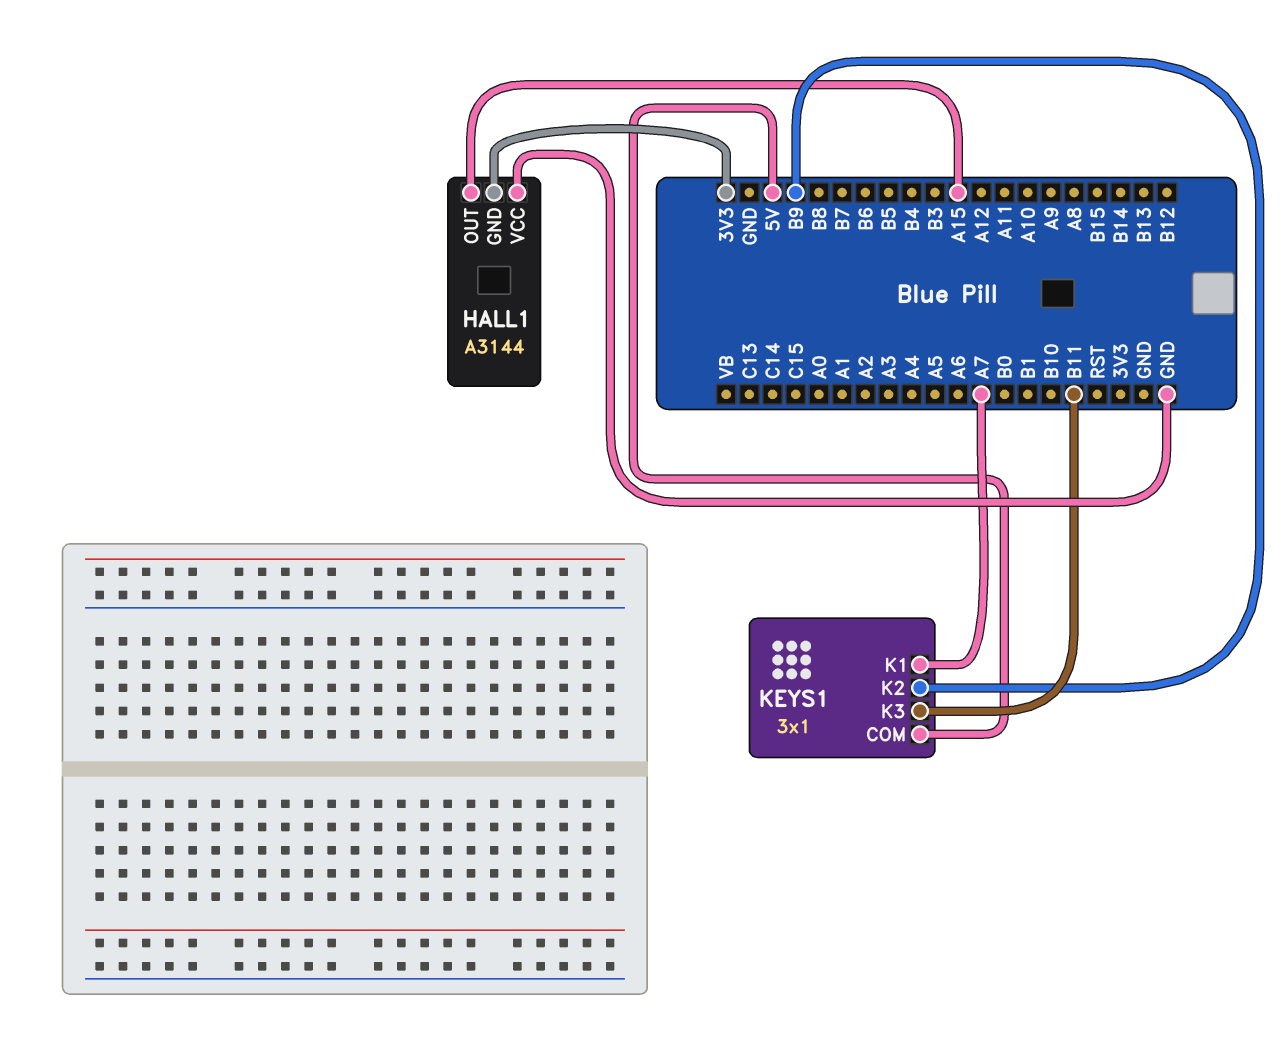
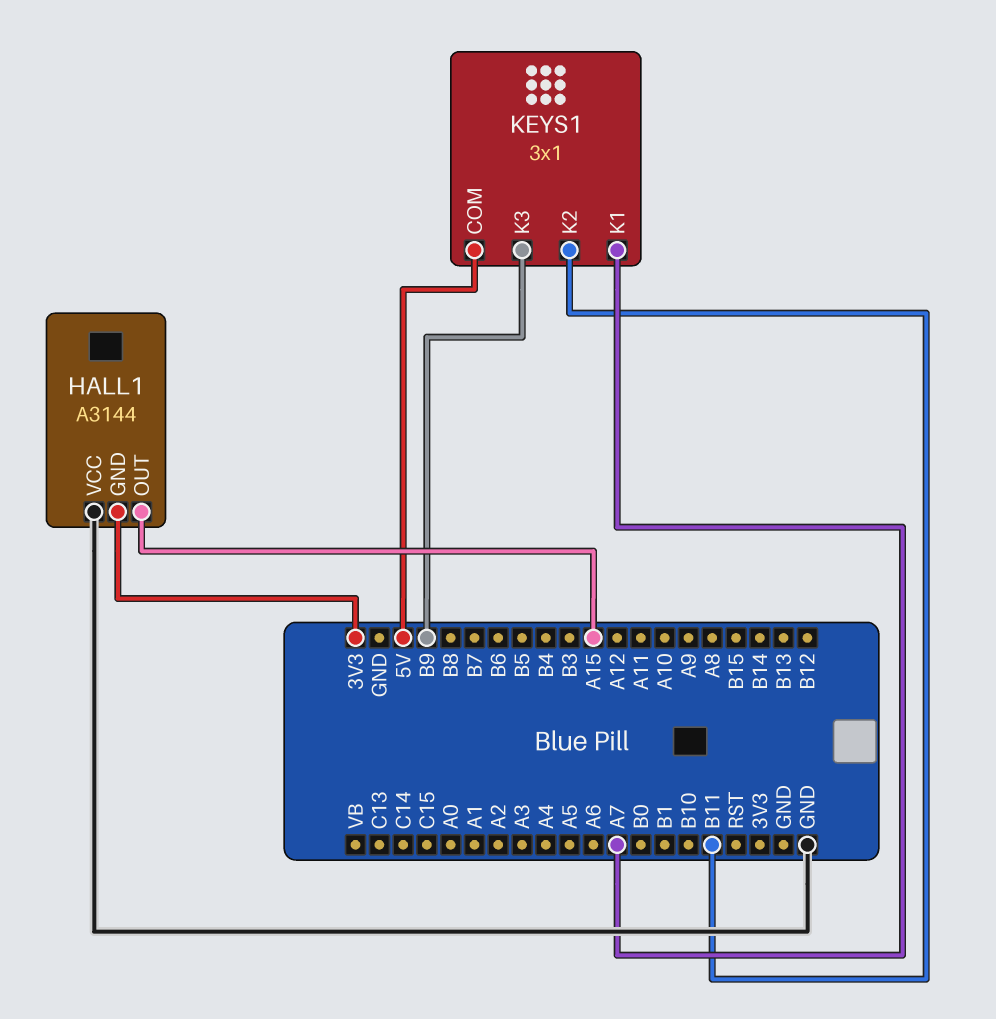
KEYS1 pin K2: B9 -> B11
KEYS1 pin K3: B11 -> B9

